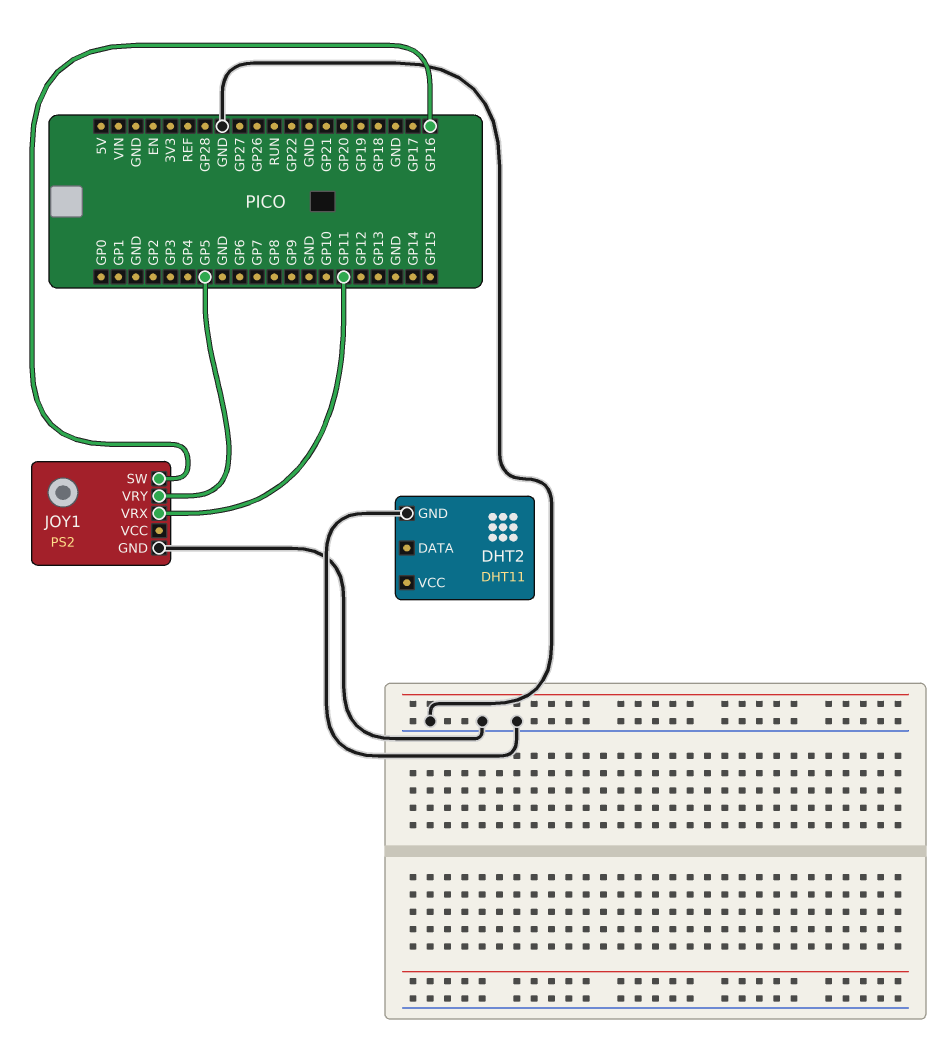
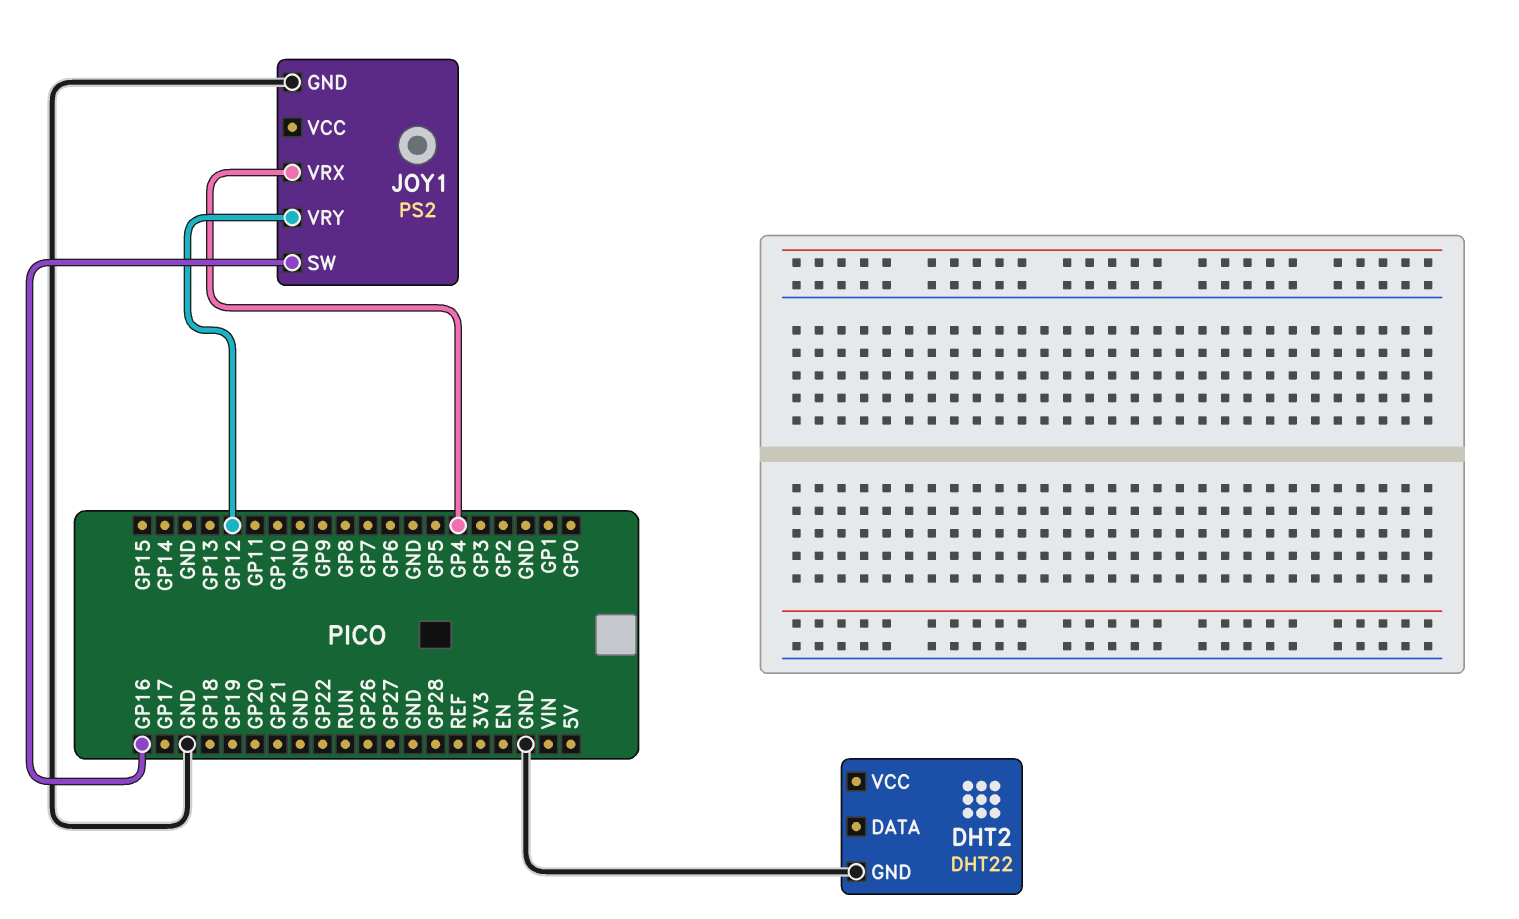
DHT2: DHT11 -> DHT22
JOY1 pin VRX: GP11 -> GP4
JOY1 pin VRY: GP5 -> GP12

